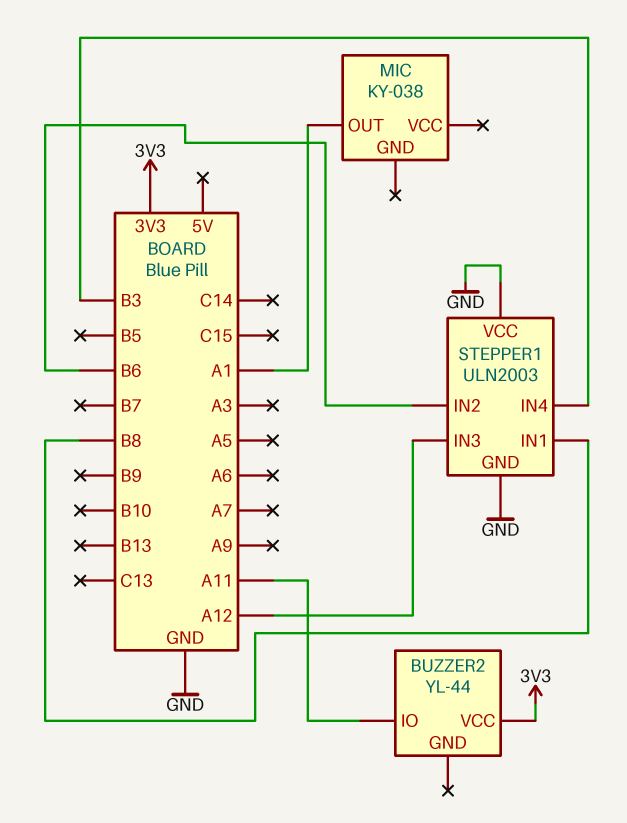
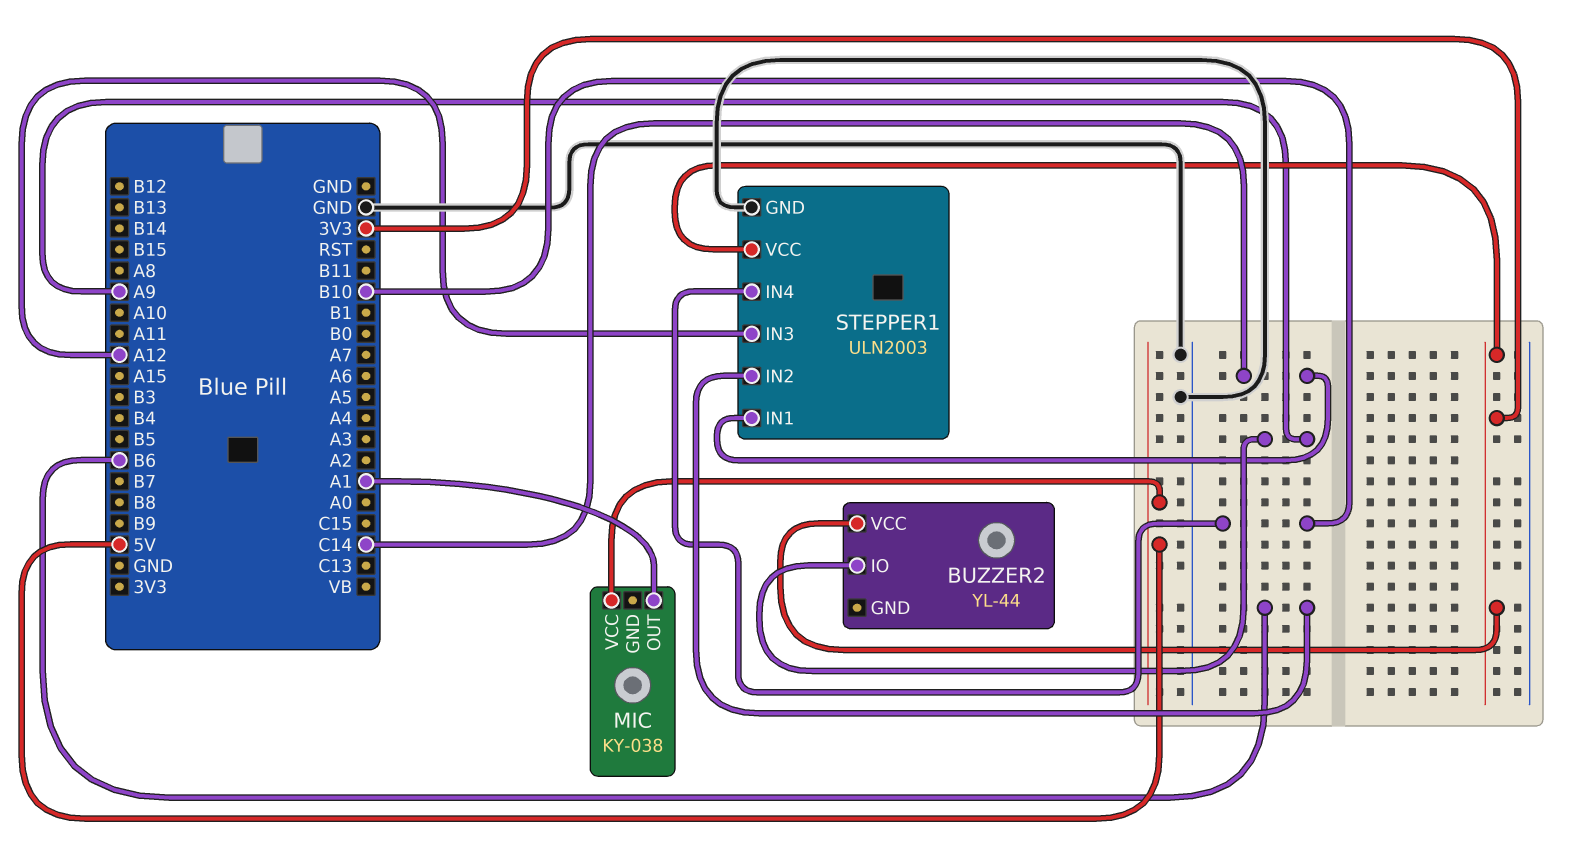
BUZZER2 pin IO: A11 -> A9
MIC pin VCC: none -> 5V
STEPPER1 pin IN1: B8 -> C14
STEPPER1 pin IN4: B3 -> B10
STEPPER1 pin VCC: GND -> 3V3

